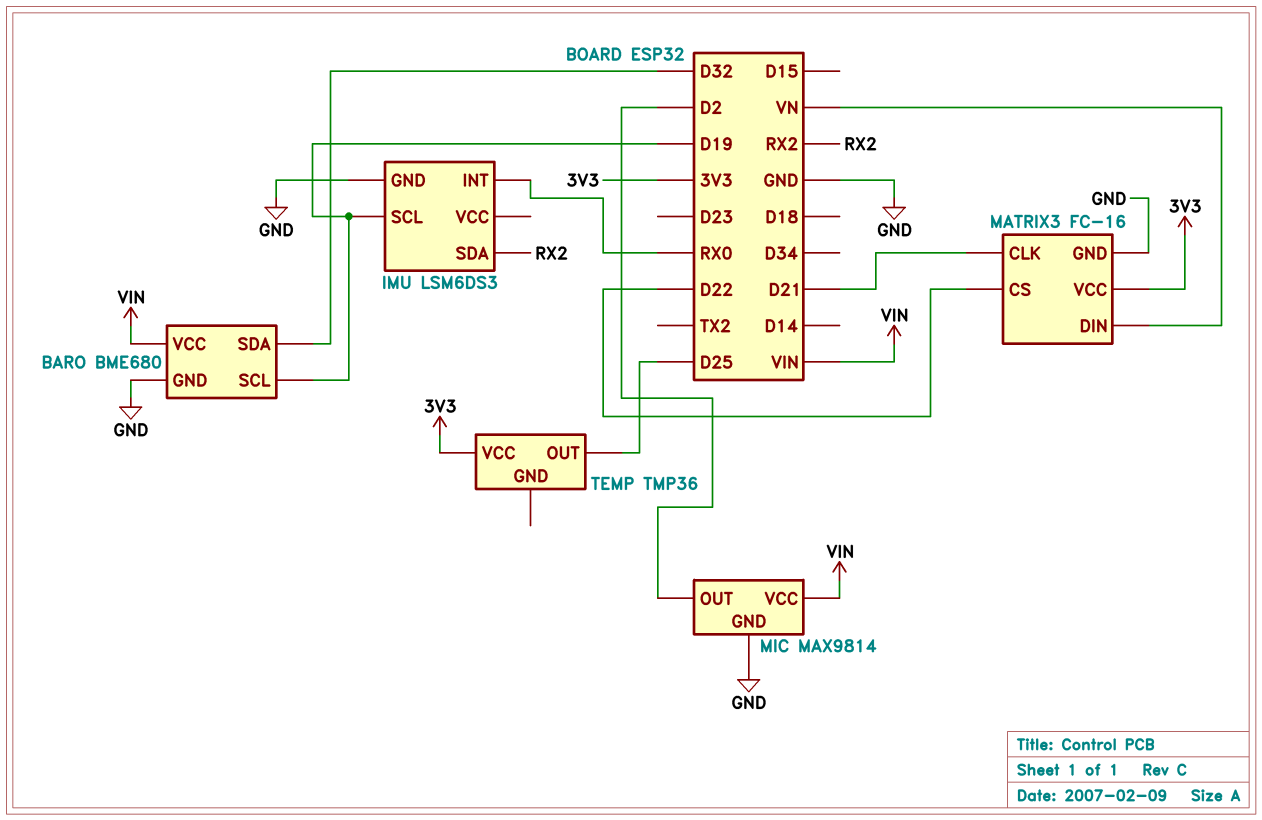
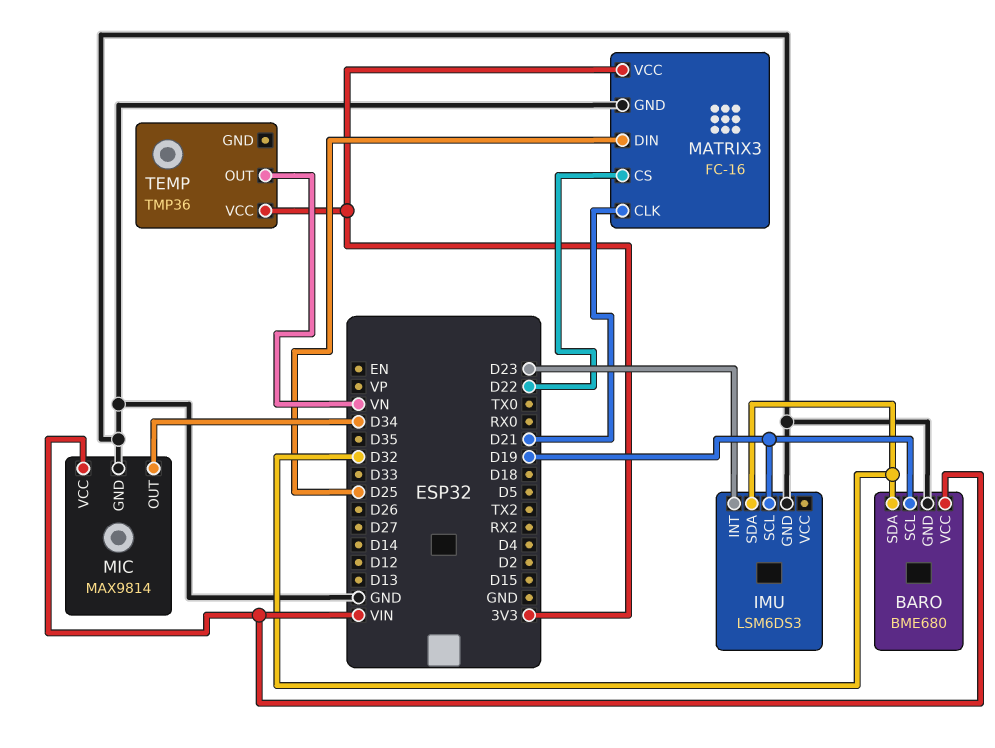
IMU pin INT: RX0 -> D23
IMU pin SDA: RX2 -> D32
MATRIX3 pin DIN: VN -> D25
MIC pin OUT: D2 -> D34
TEMP pin OUT: D25 -> VN

